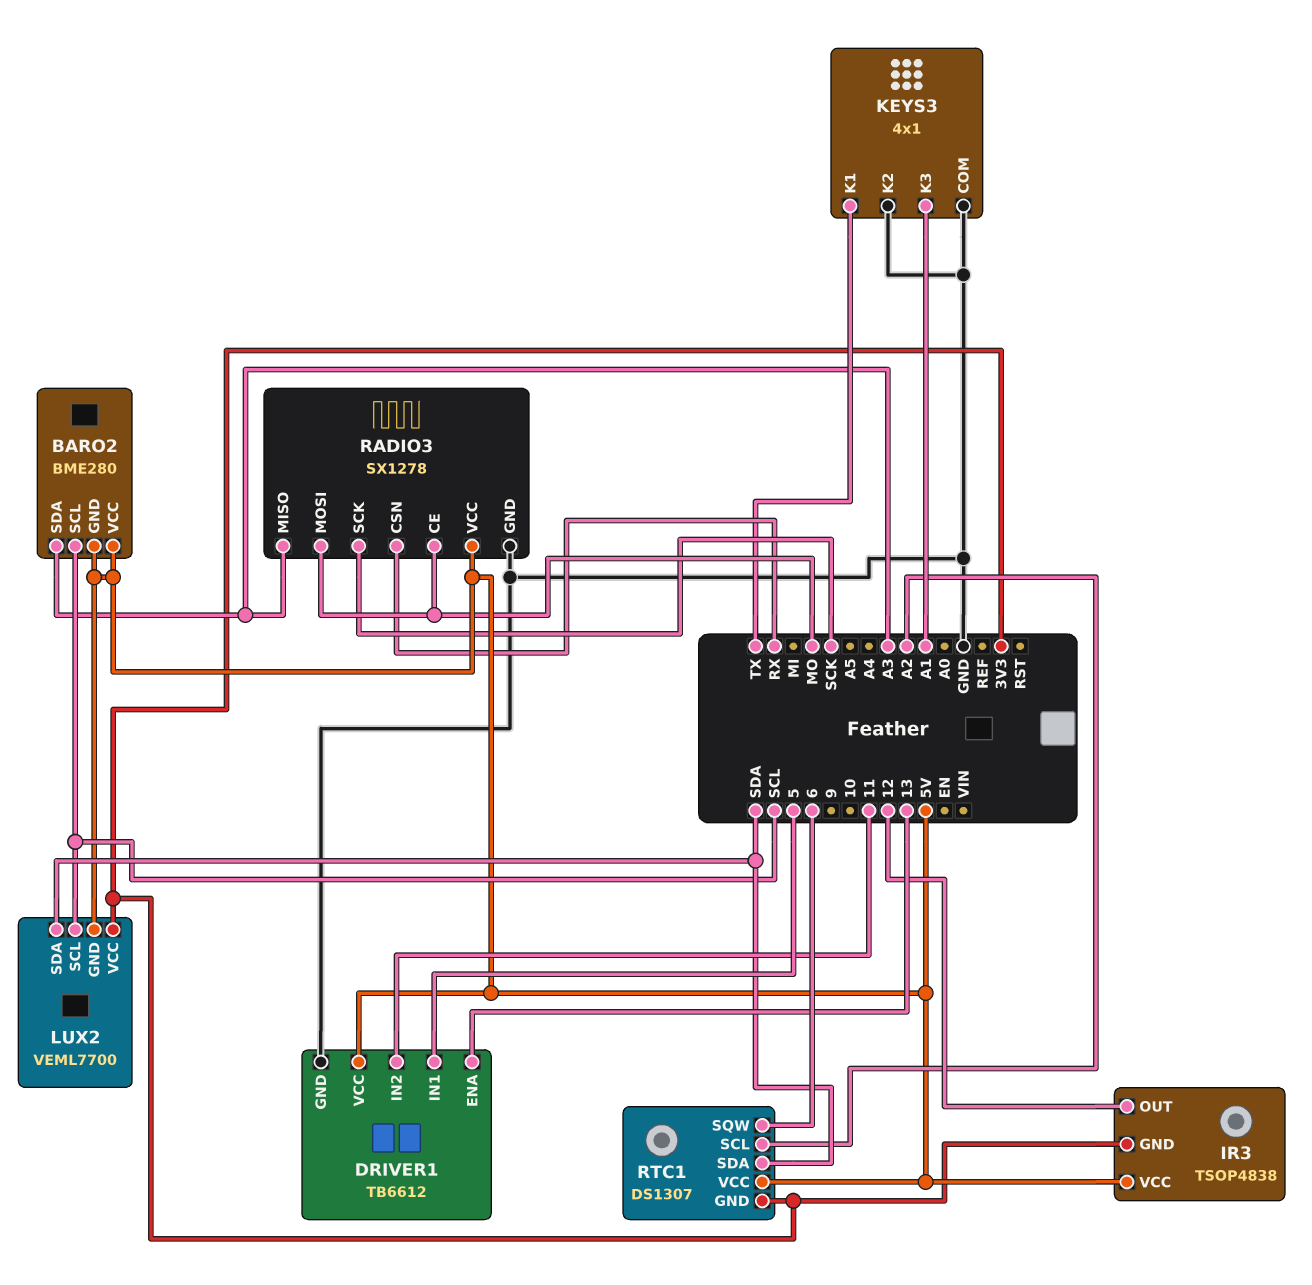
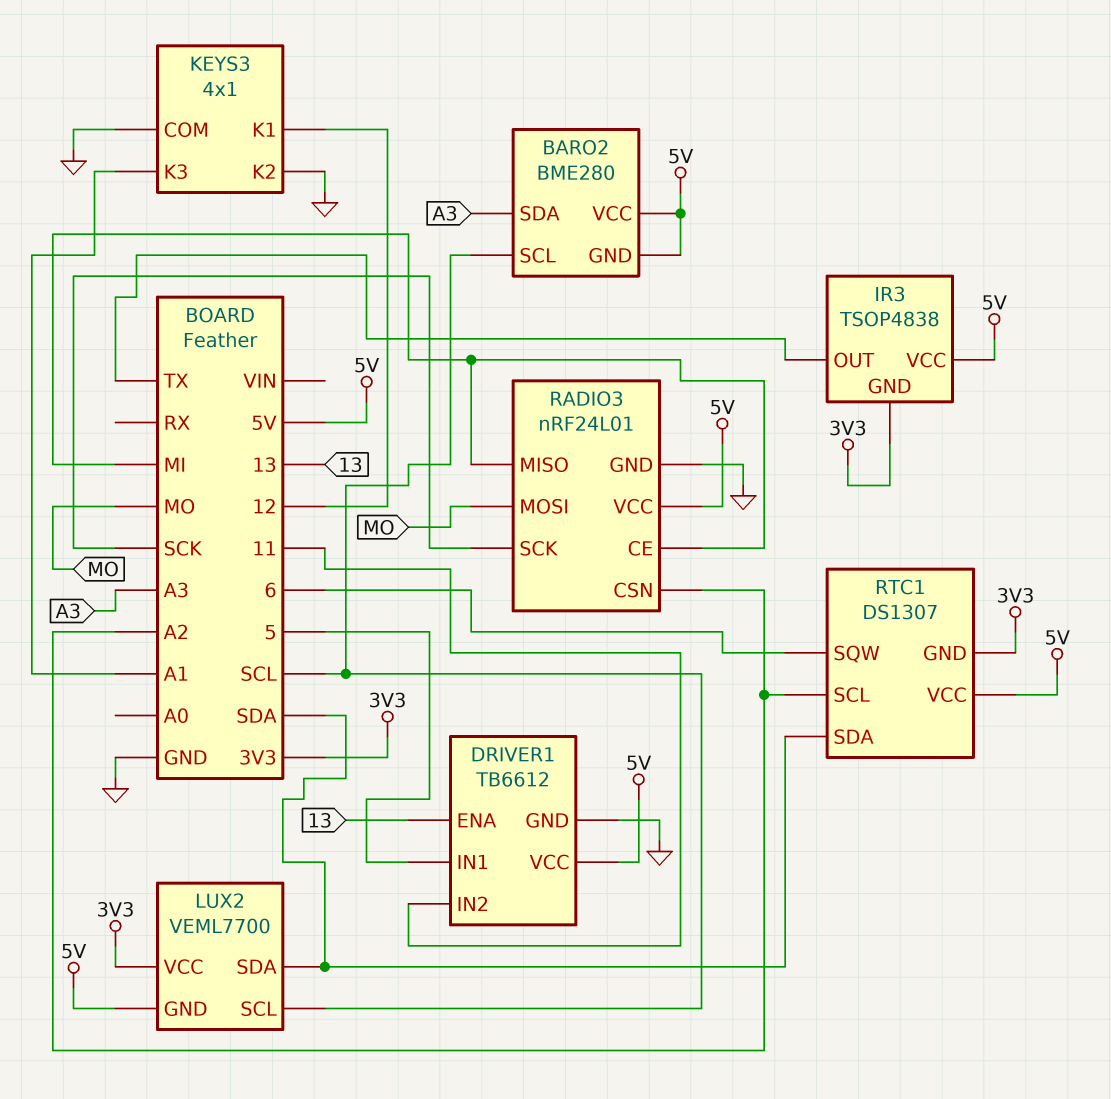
IR3 pin OUT: 12 -> TX
KEYS3 pin K1: TX -> 12
RADIO3: SX1278 -> nRF24L01
RADIO3 pin CE: MO -> MI
RADIO3 pin CSN: RX -> A2
RADIO3 pin MISO: A3 -> MI

